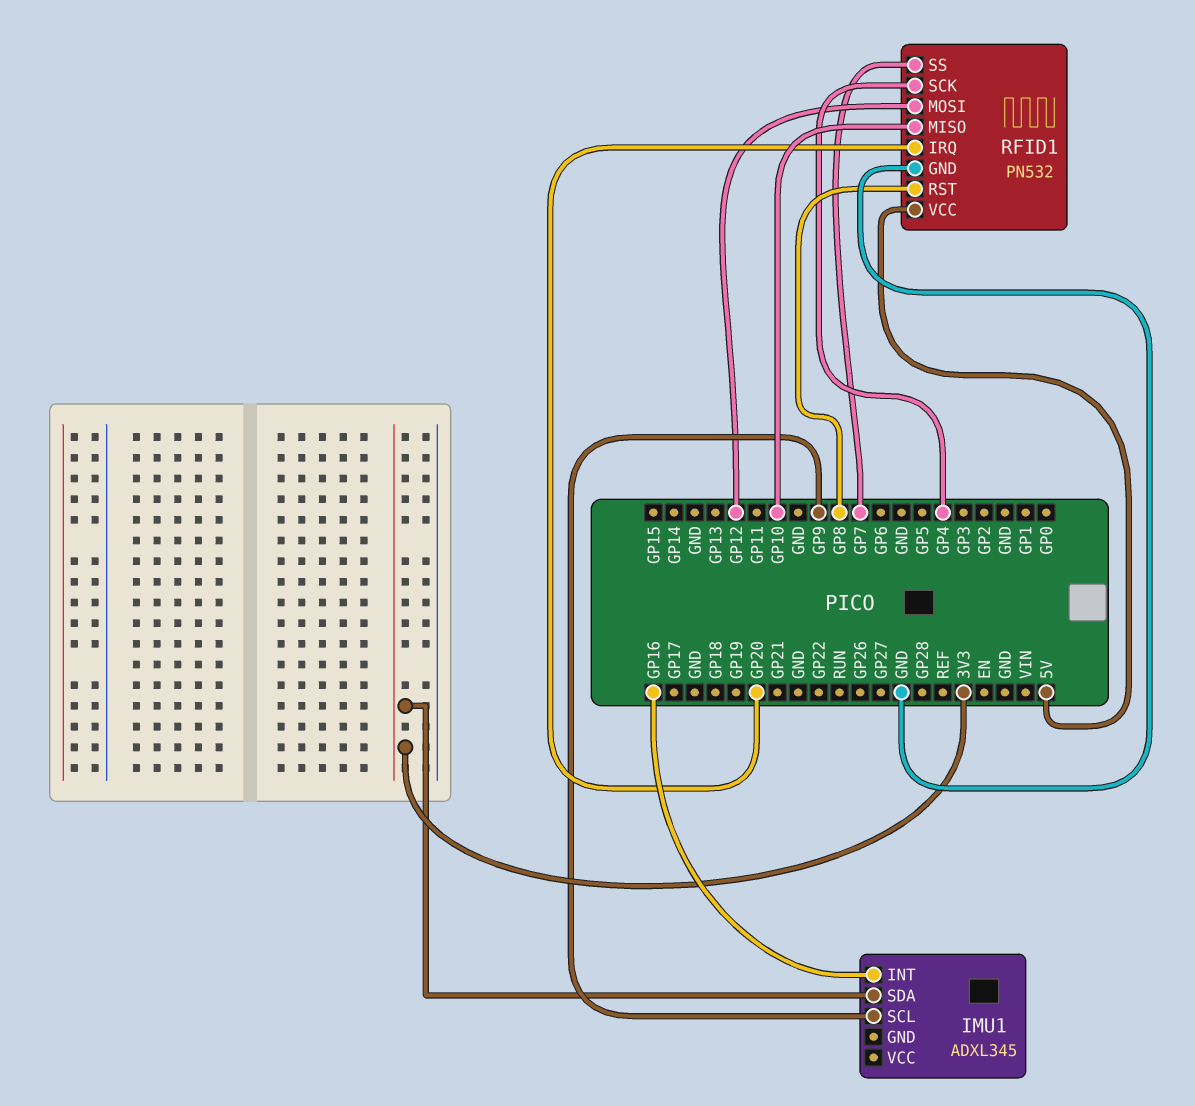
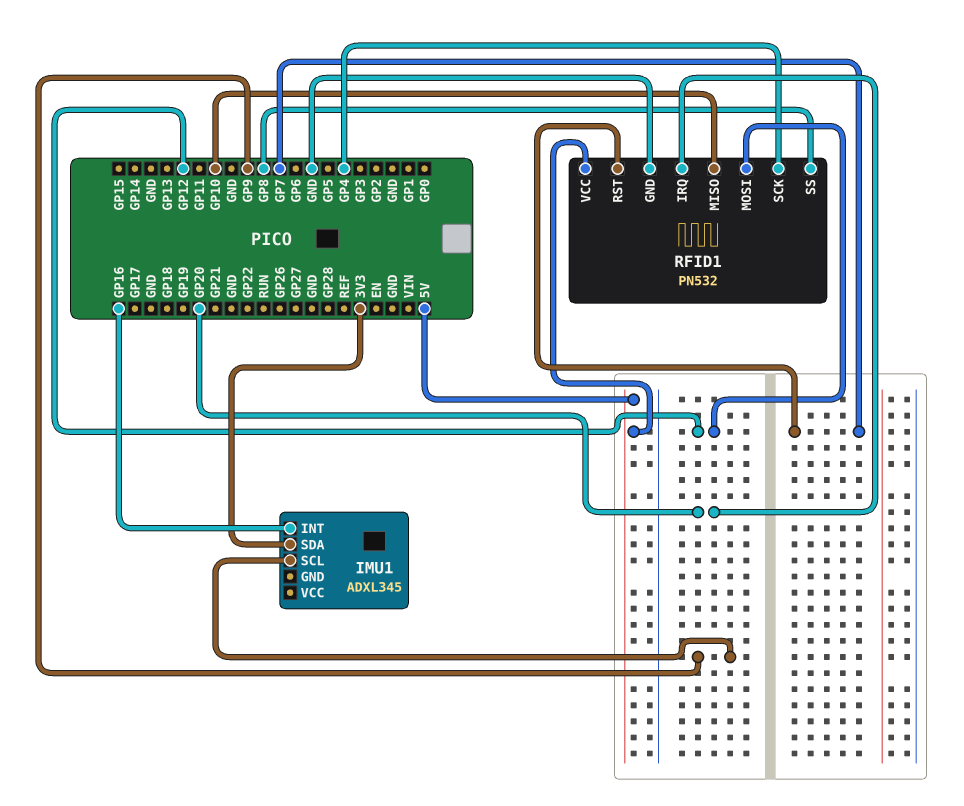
RFID1 pin RST: GP8 -> GP7
RFID1 pin SS: GP7 -> GP8

